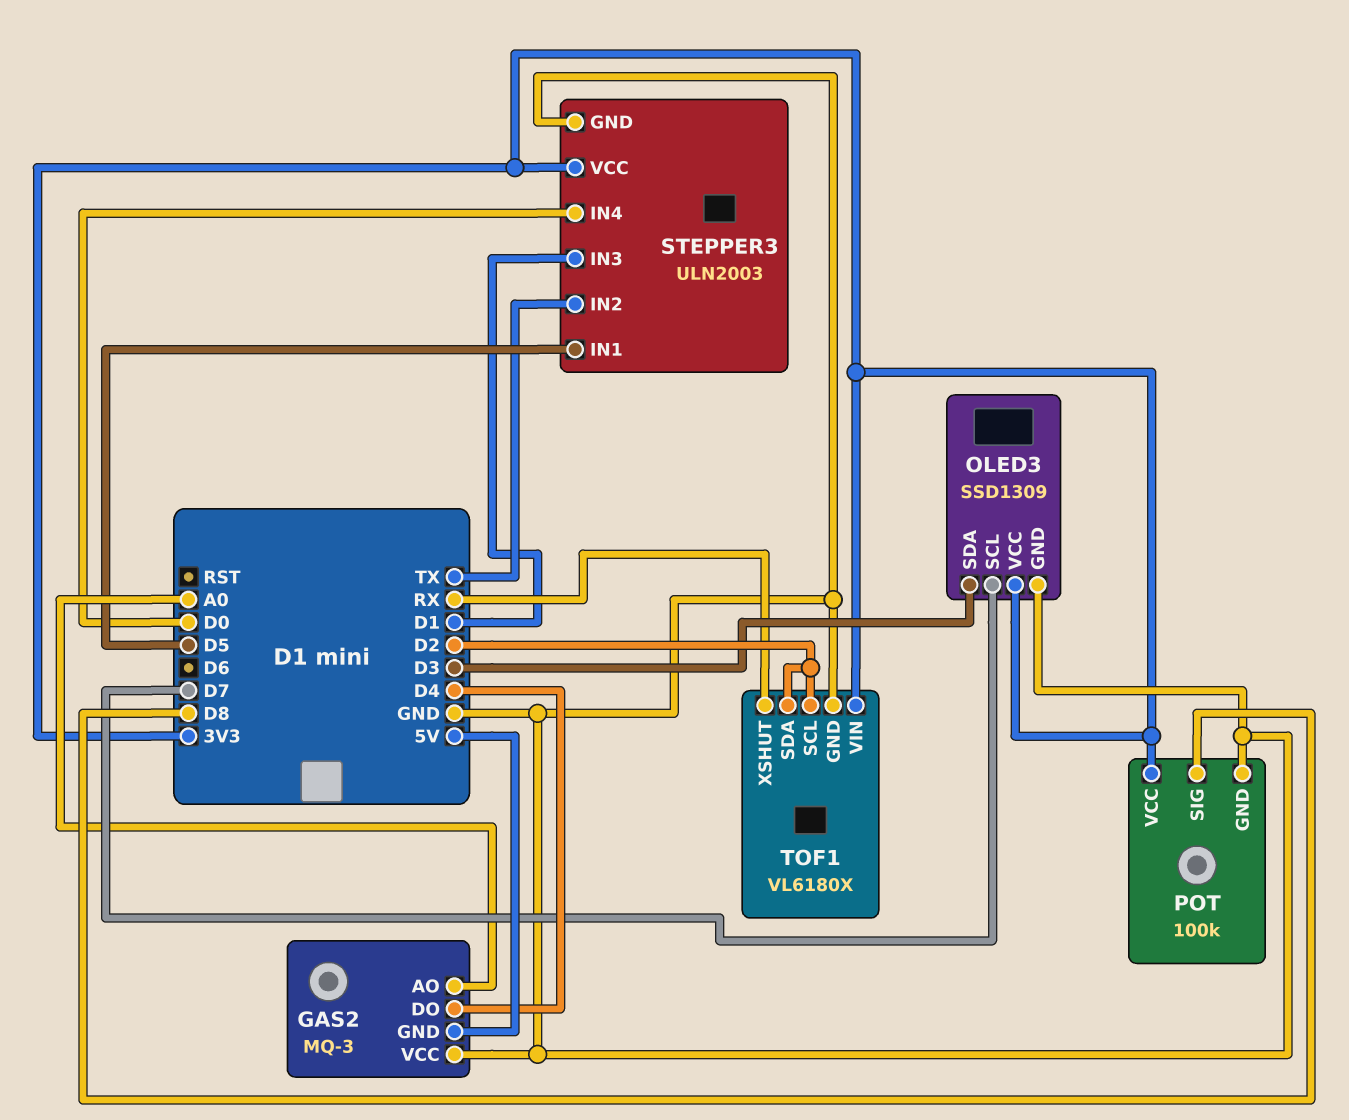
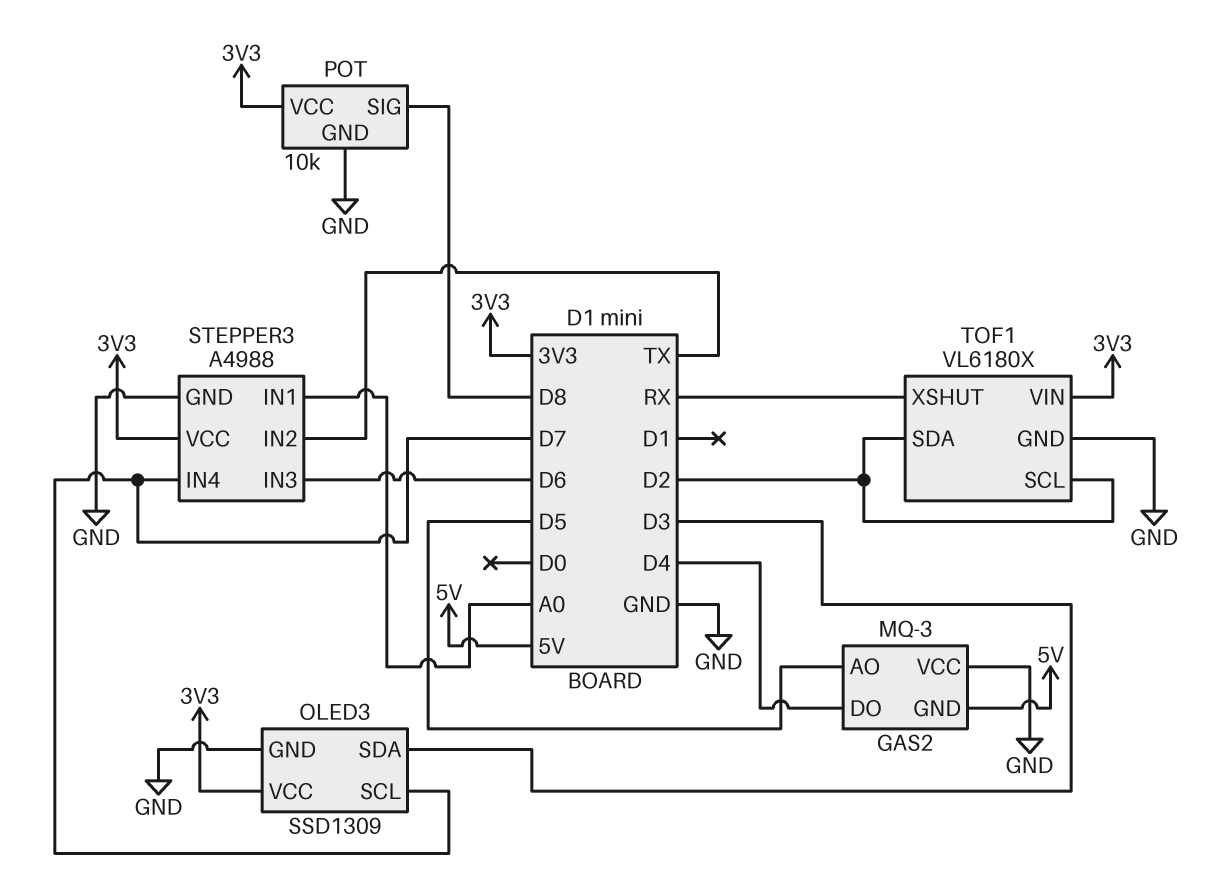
GAS2 pin AO: A0 -> D5
POT: 100k -> 10k
STEPPER3: ULN2003 -> A4988
STEPPER3 pin IN1: D5 -> A0
STEPPER3 pin IN3: D1 -> D6
STEPPER3 pin IN4: D0 -> D7

